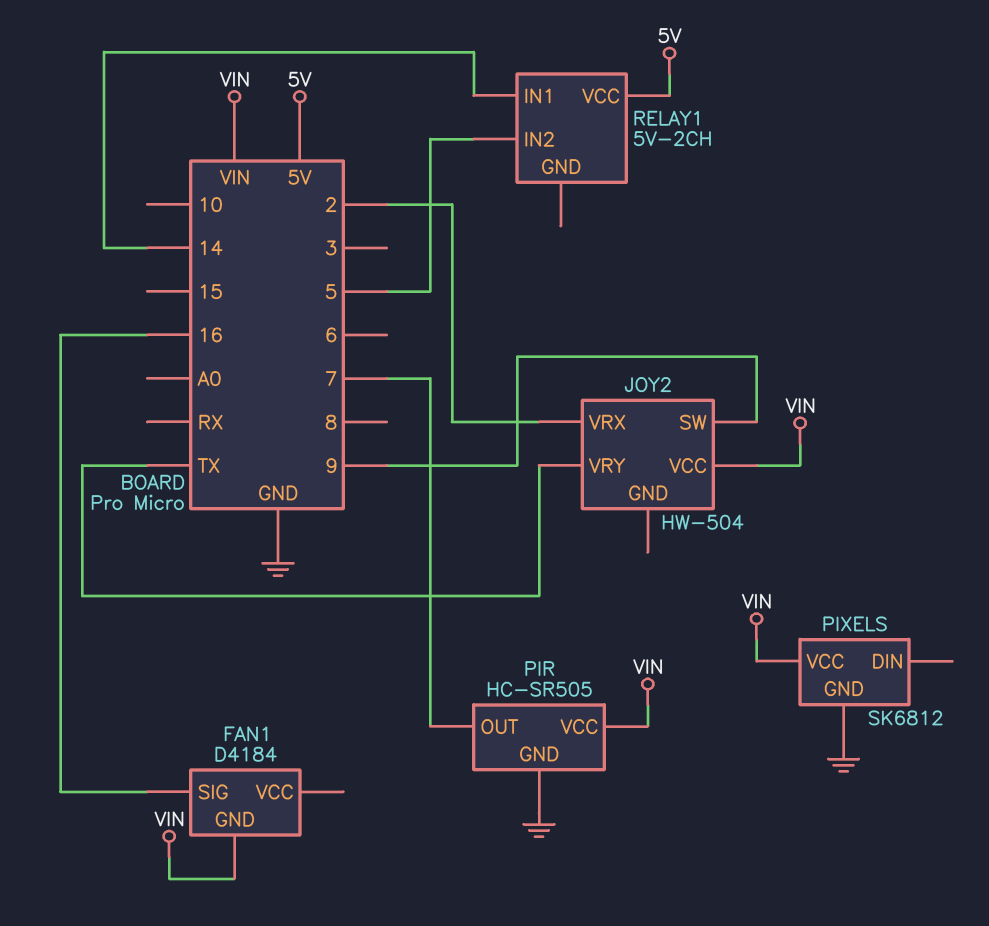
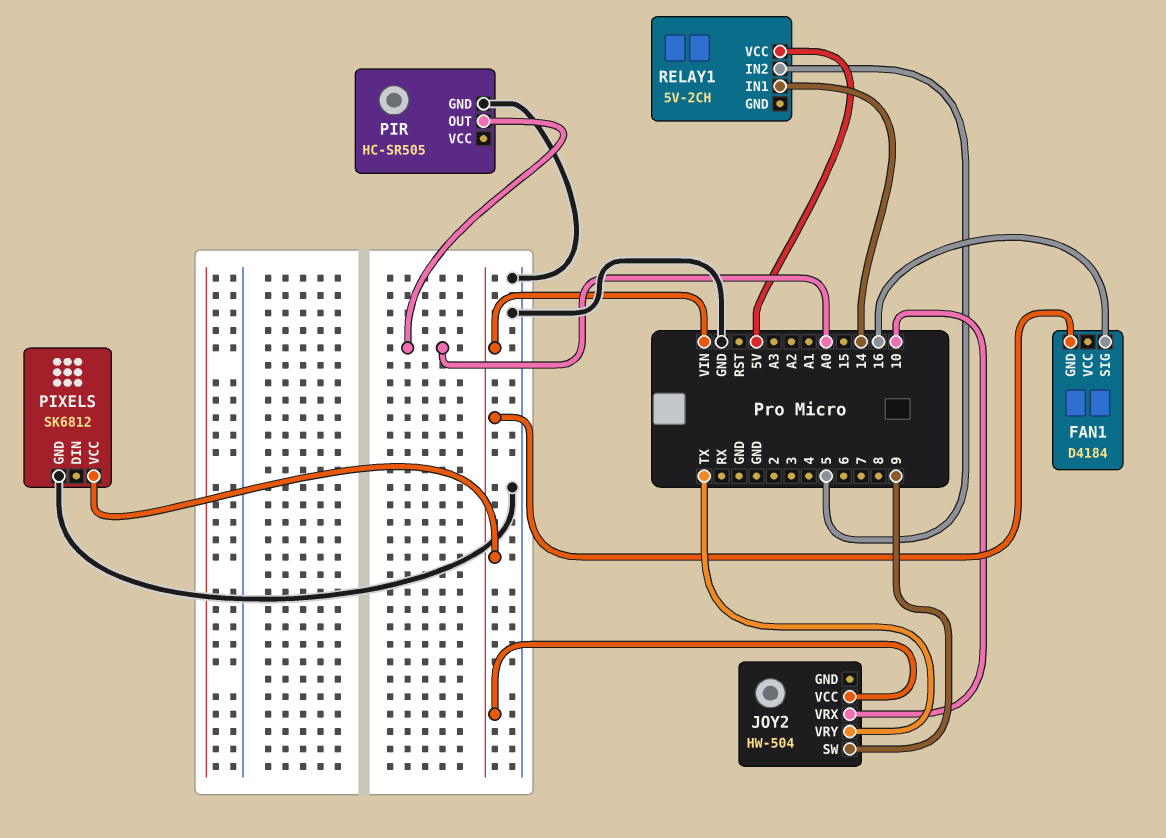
JOY2 pin VRX: 2 -> 10
PIR pin OUT: 7 -> A0
PIR pin VCC: VIN -> none

